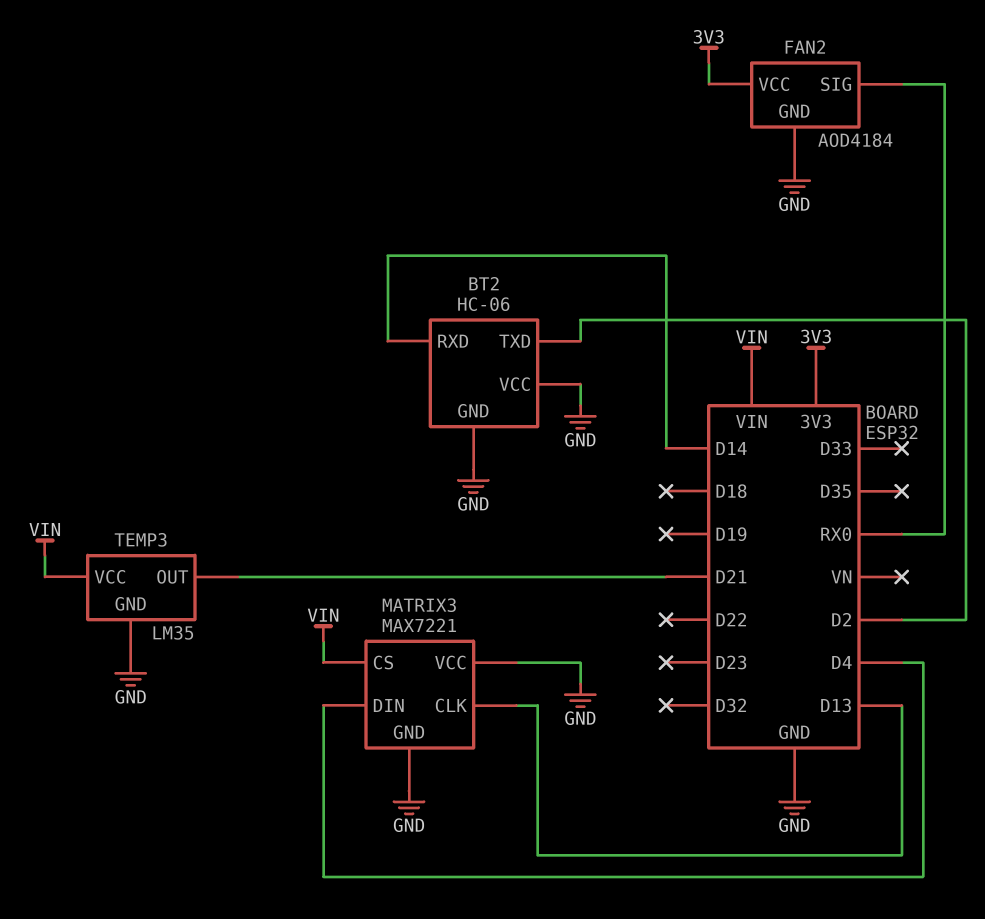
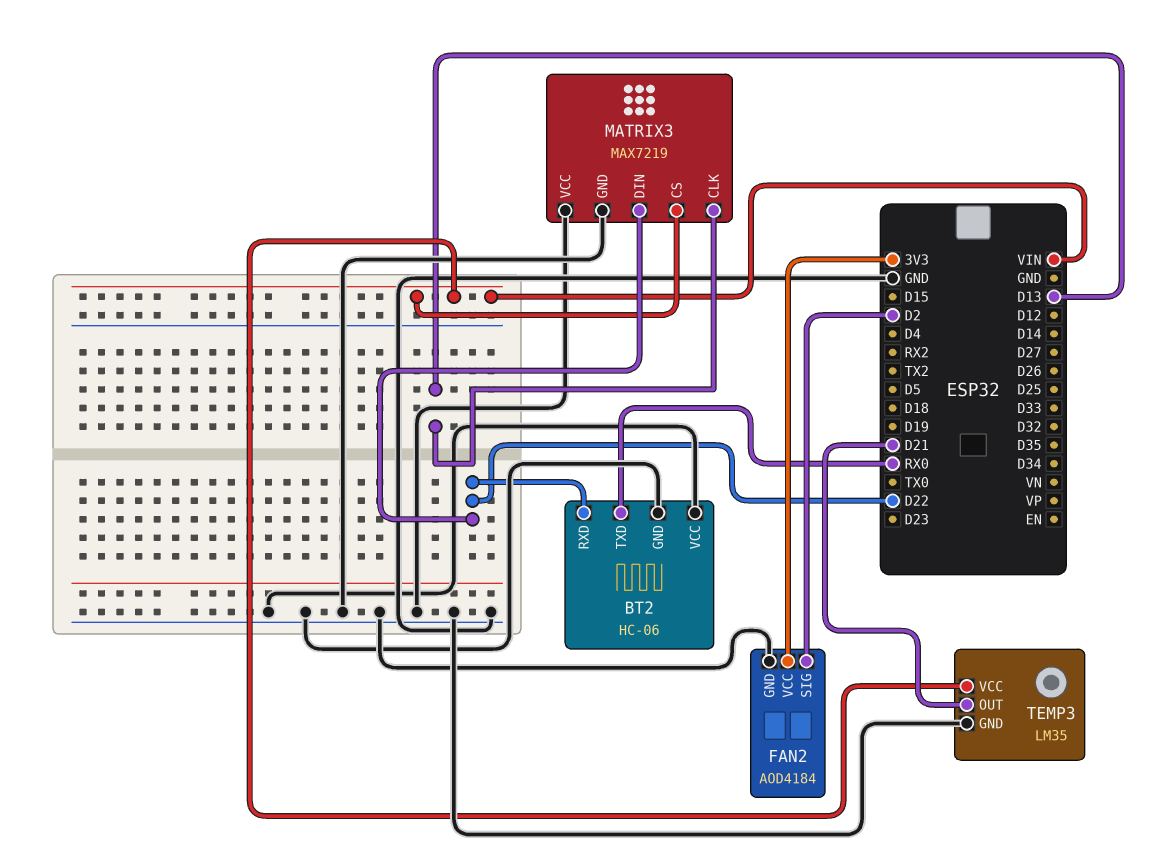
BT2 pin RXD: D14 -> D22
BT2 pin TXD: D2 -> RX0
FAN2 pin SIG: RX0 -> D2
MATRIX3: MAX7221 -> MAX7219
MATRIX3 pin DIN: D4 -> D22

